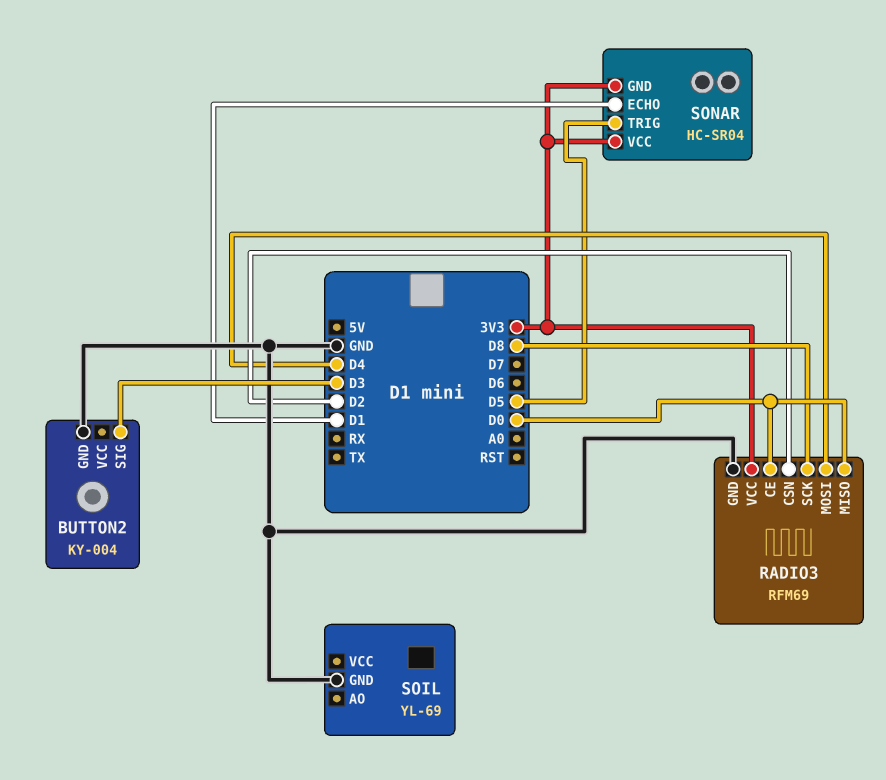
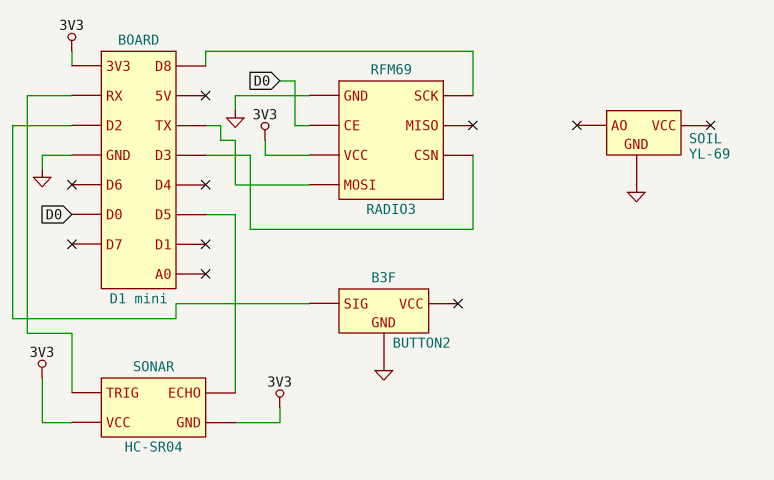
BUTTON2: KY-004 -> B3F
BUTTON2 pin SIG: D3 -> D2
RADIO3 pin CSN: D2 -> D3
RADIO3 pin MISO: D0 -> none
RADIO3 pin MOSI: D4 -> TX
SONAR pin ECHO: D1 -> D5
SONAR pin TRIG: D5 -> RX

